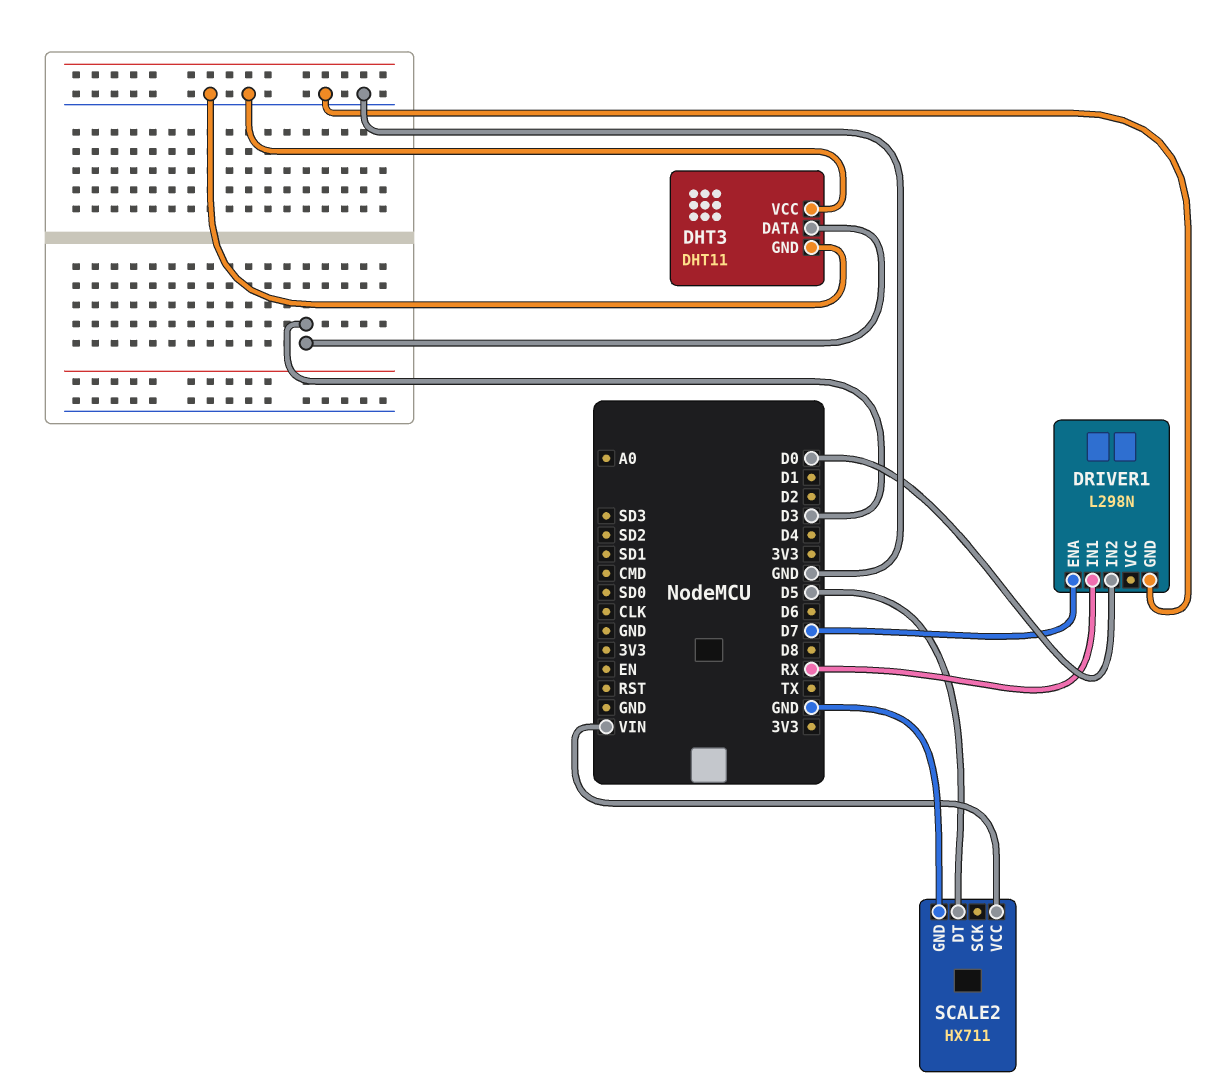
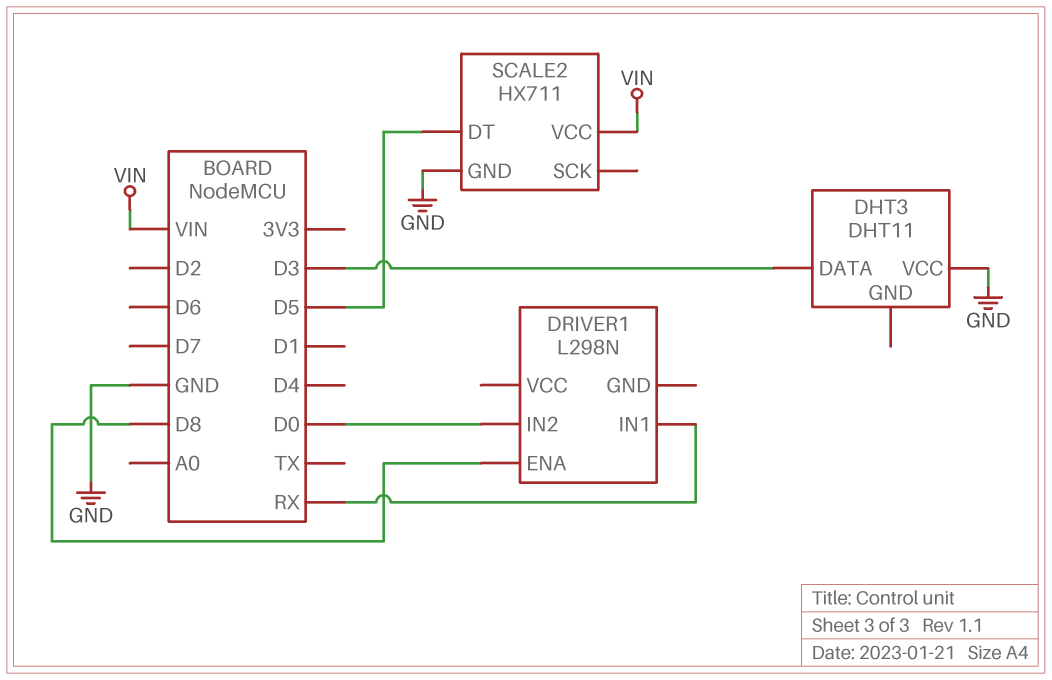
DHT3 pin GND: GND -> none
DRIVER1 pin ENA: D7 -> D8
DRIVER1 pin GND: GND -> none

